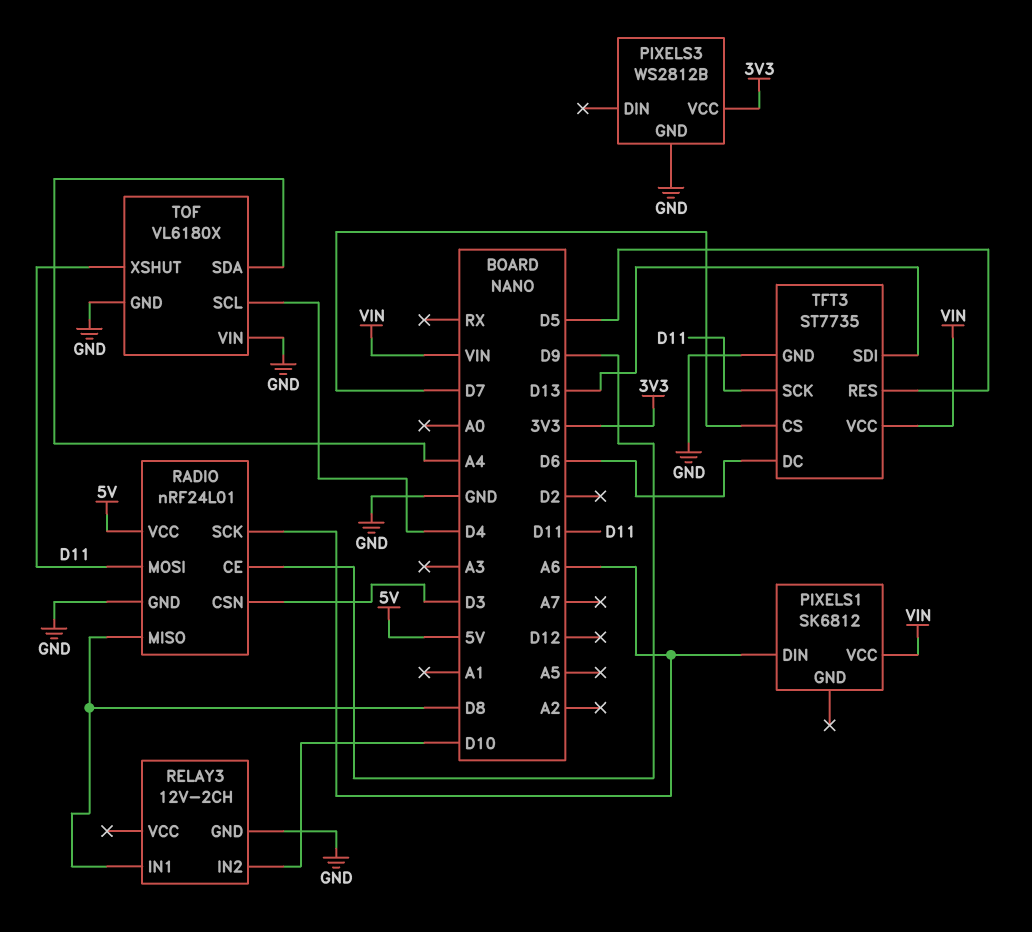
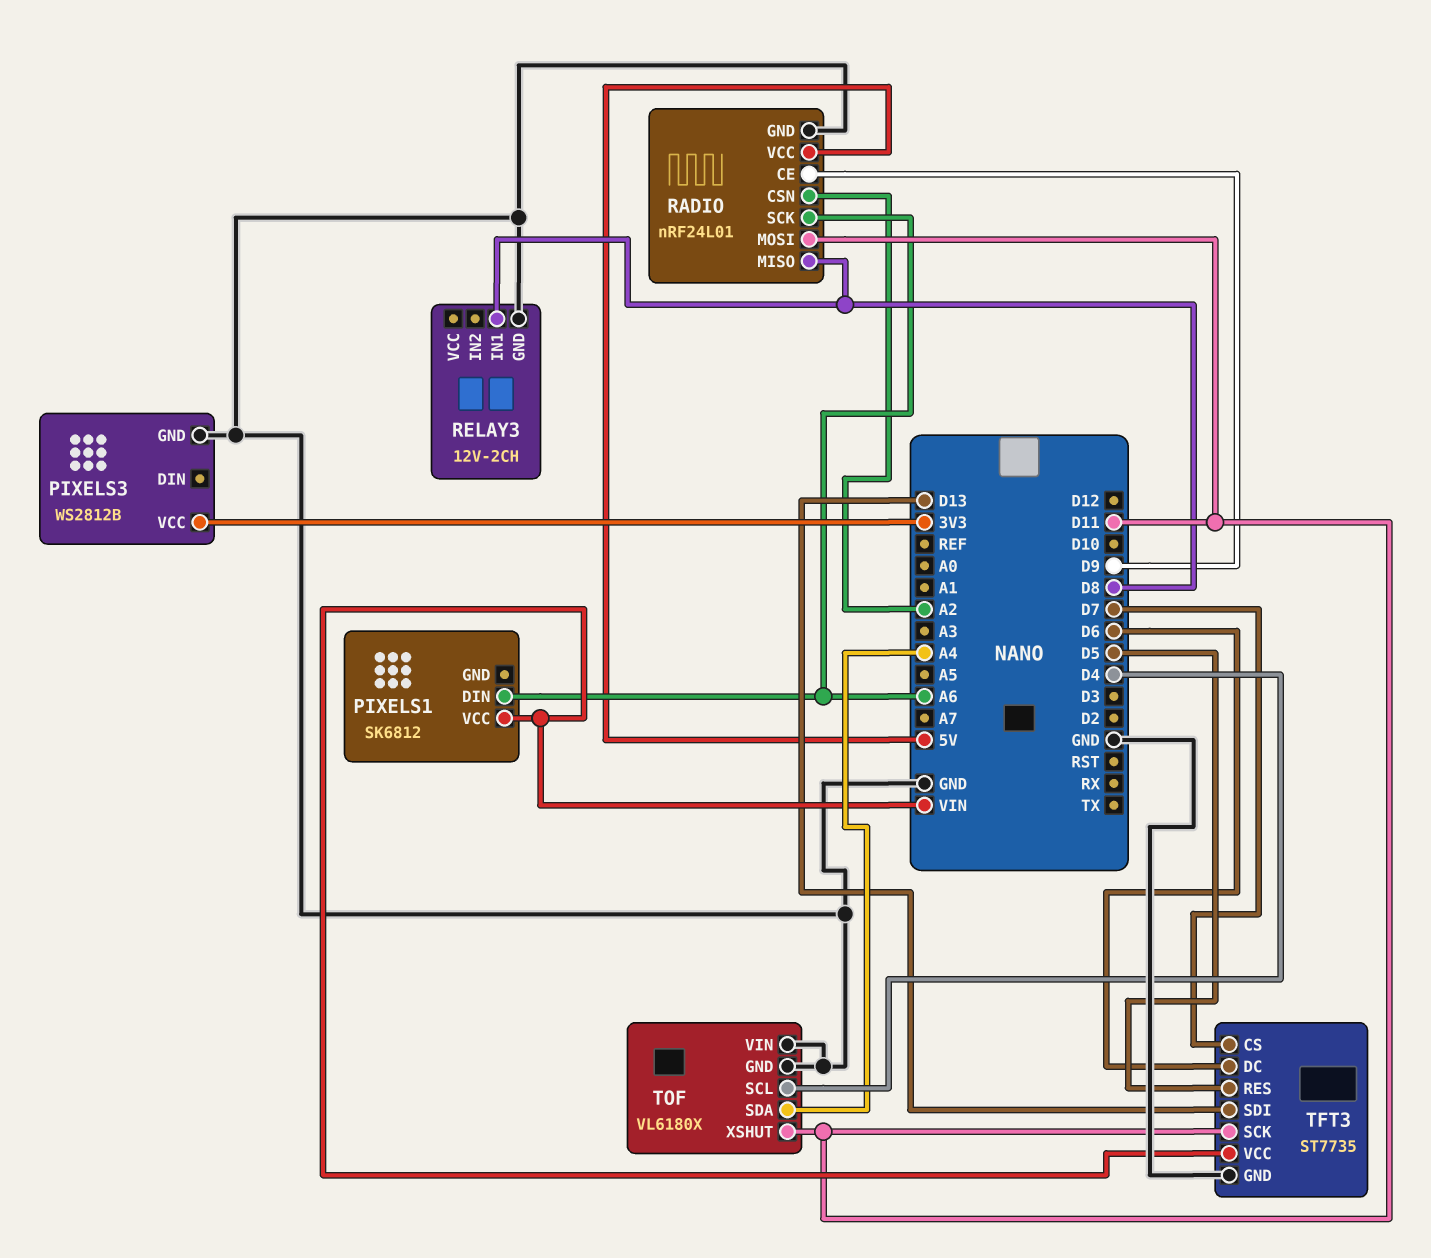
RADIO pin CSN: D3 -> A2
RELAY3 pin IN2: D10 -> none

